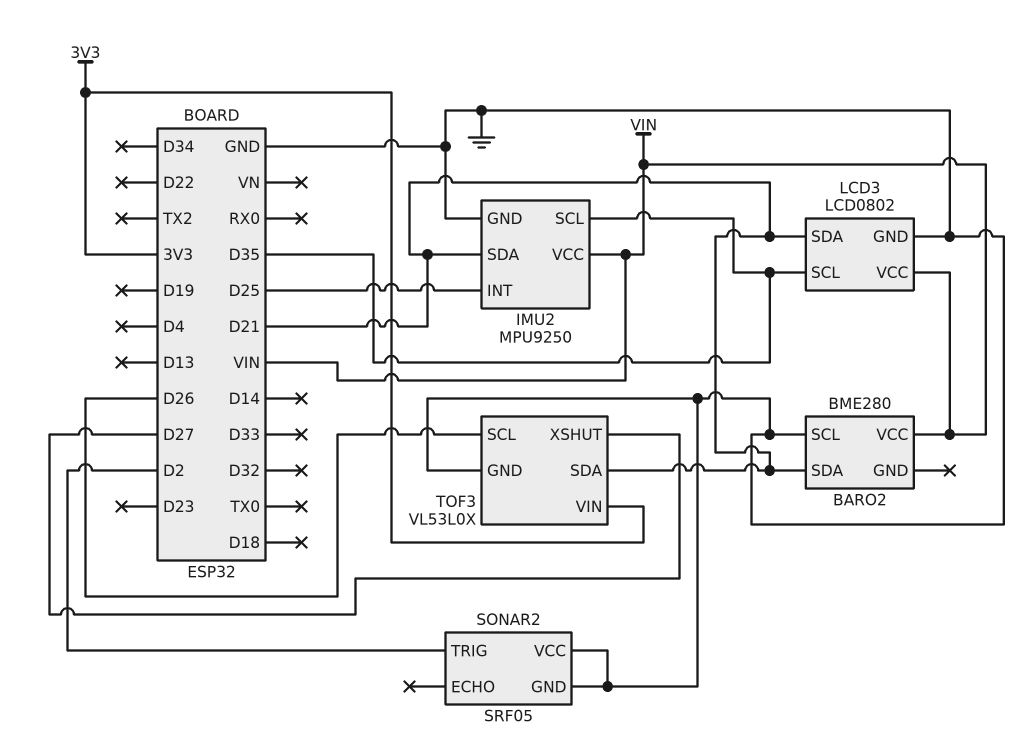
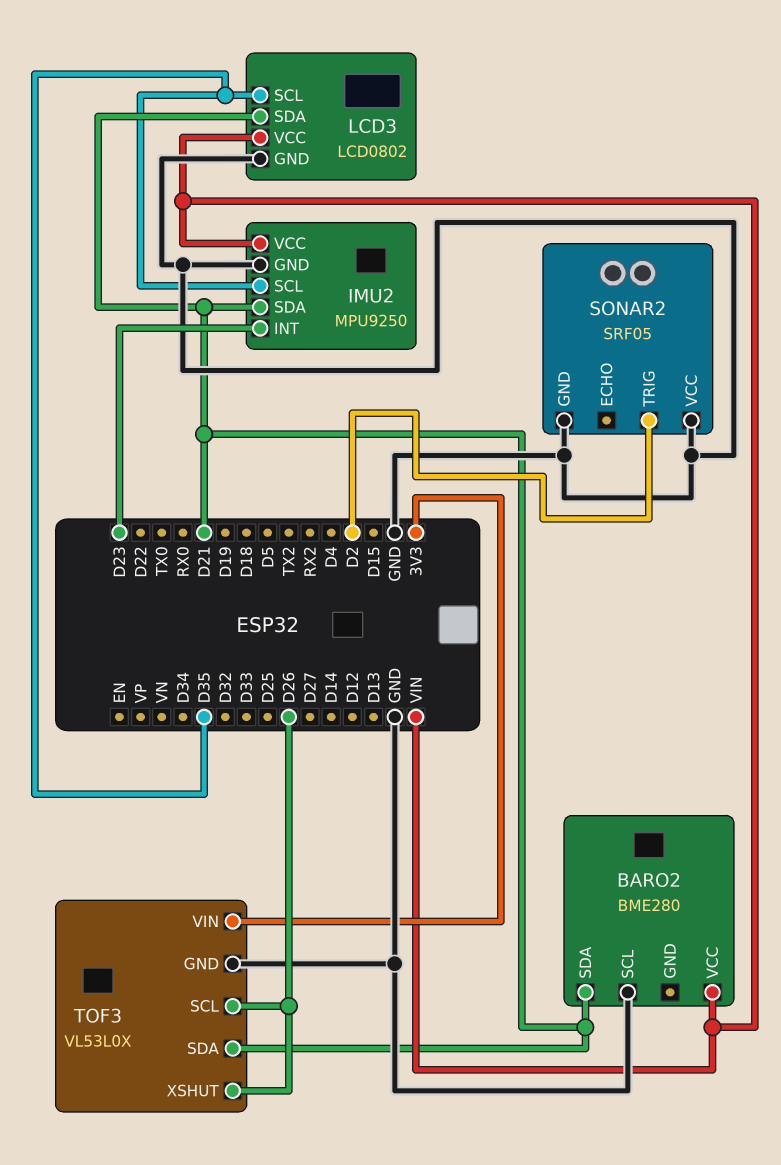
IMU2 pin INT: D25 -> D23
TOF3 pin XSHUT: D27 -> D26

